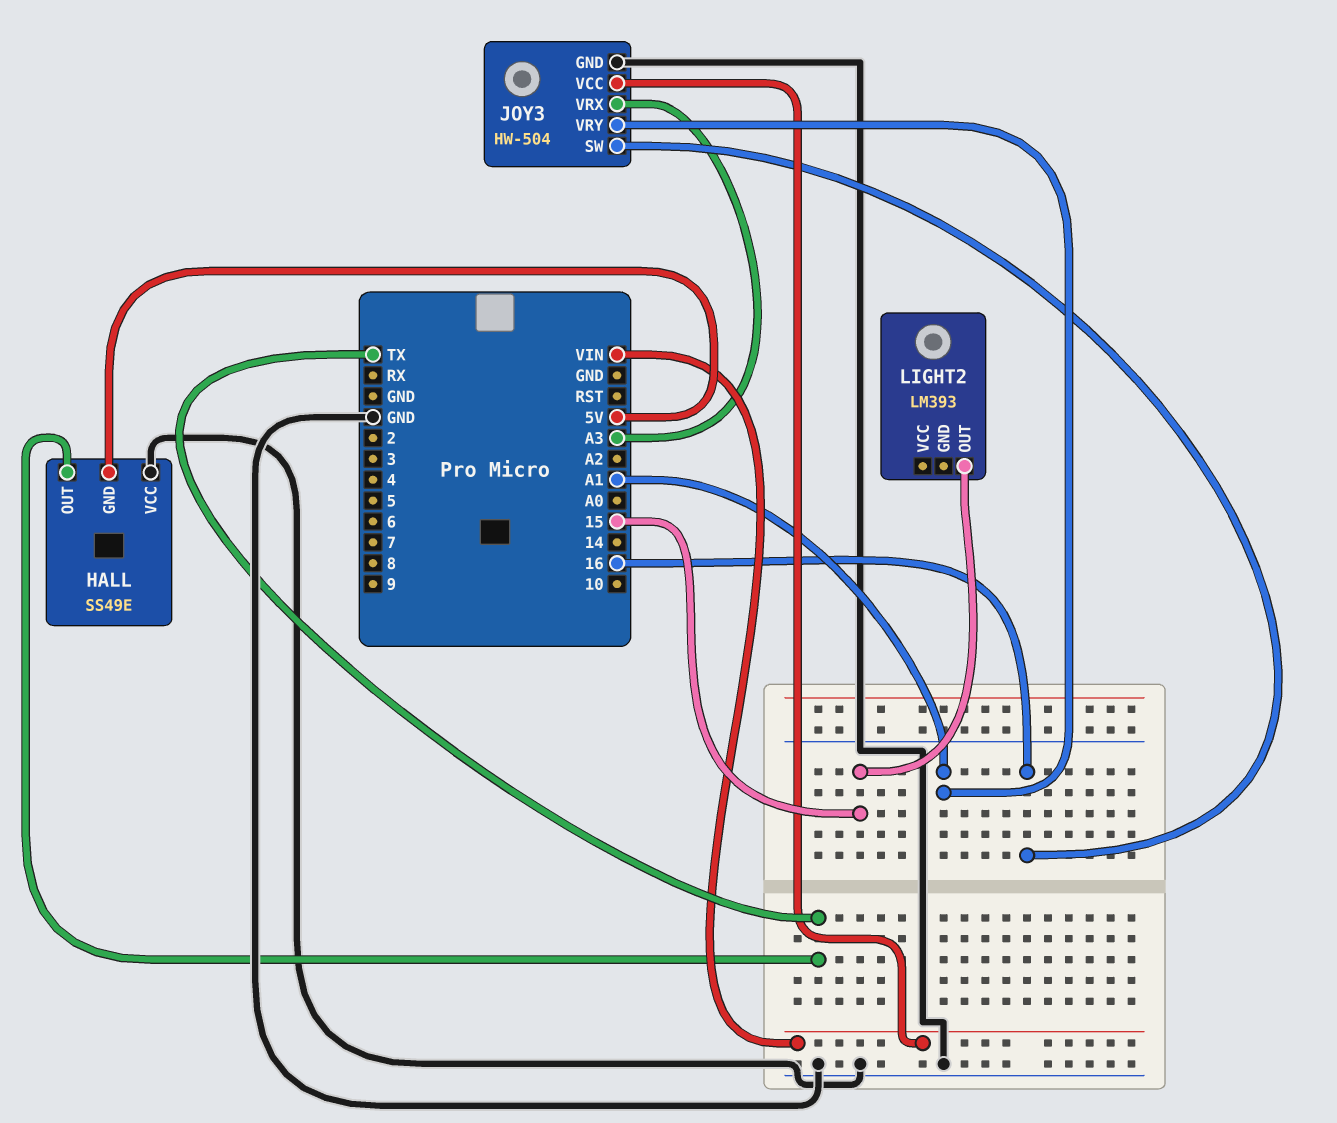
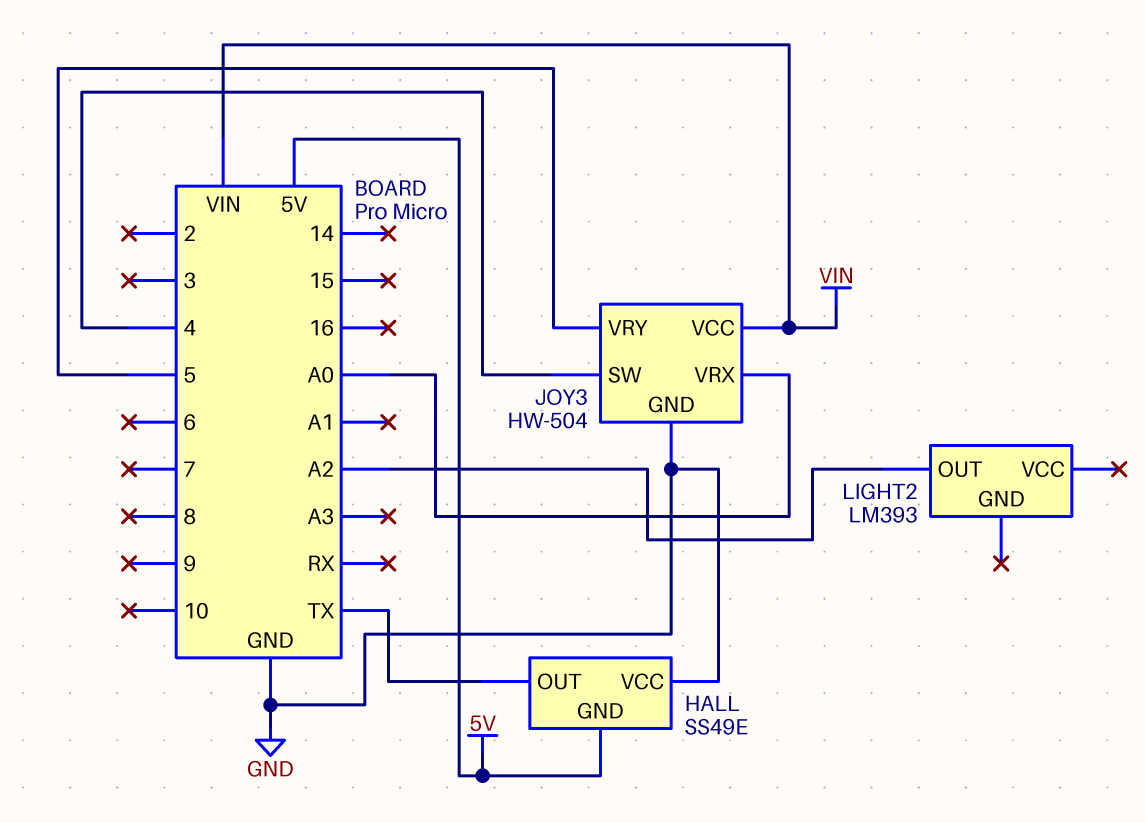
JOY3 pin SW: 16 -> 4
JOY3 pin VRX: A3 -> A0
JOY3 pin VRY: A1 -> 5
LIGHT2 pin OUT: 15 -> A2

